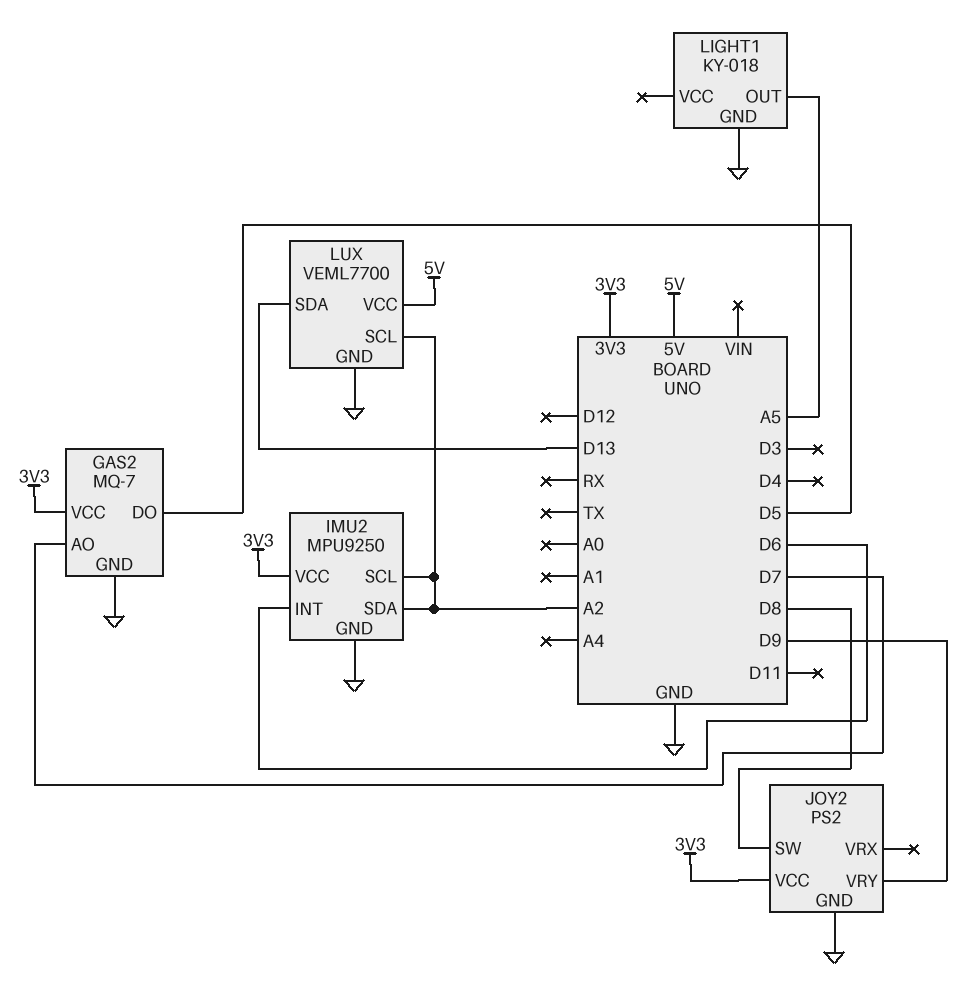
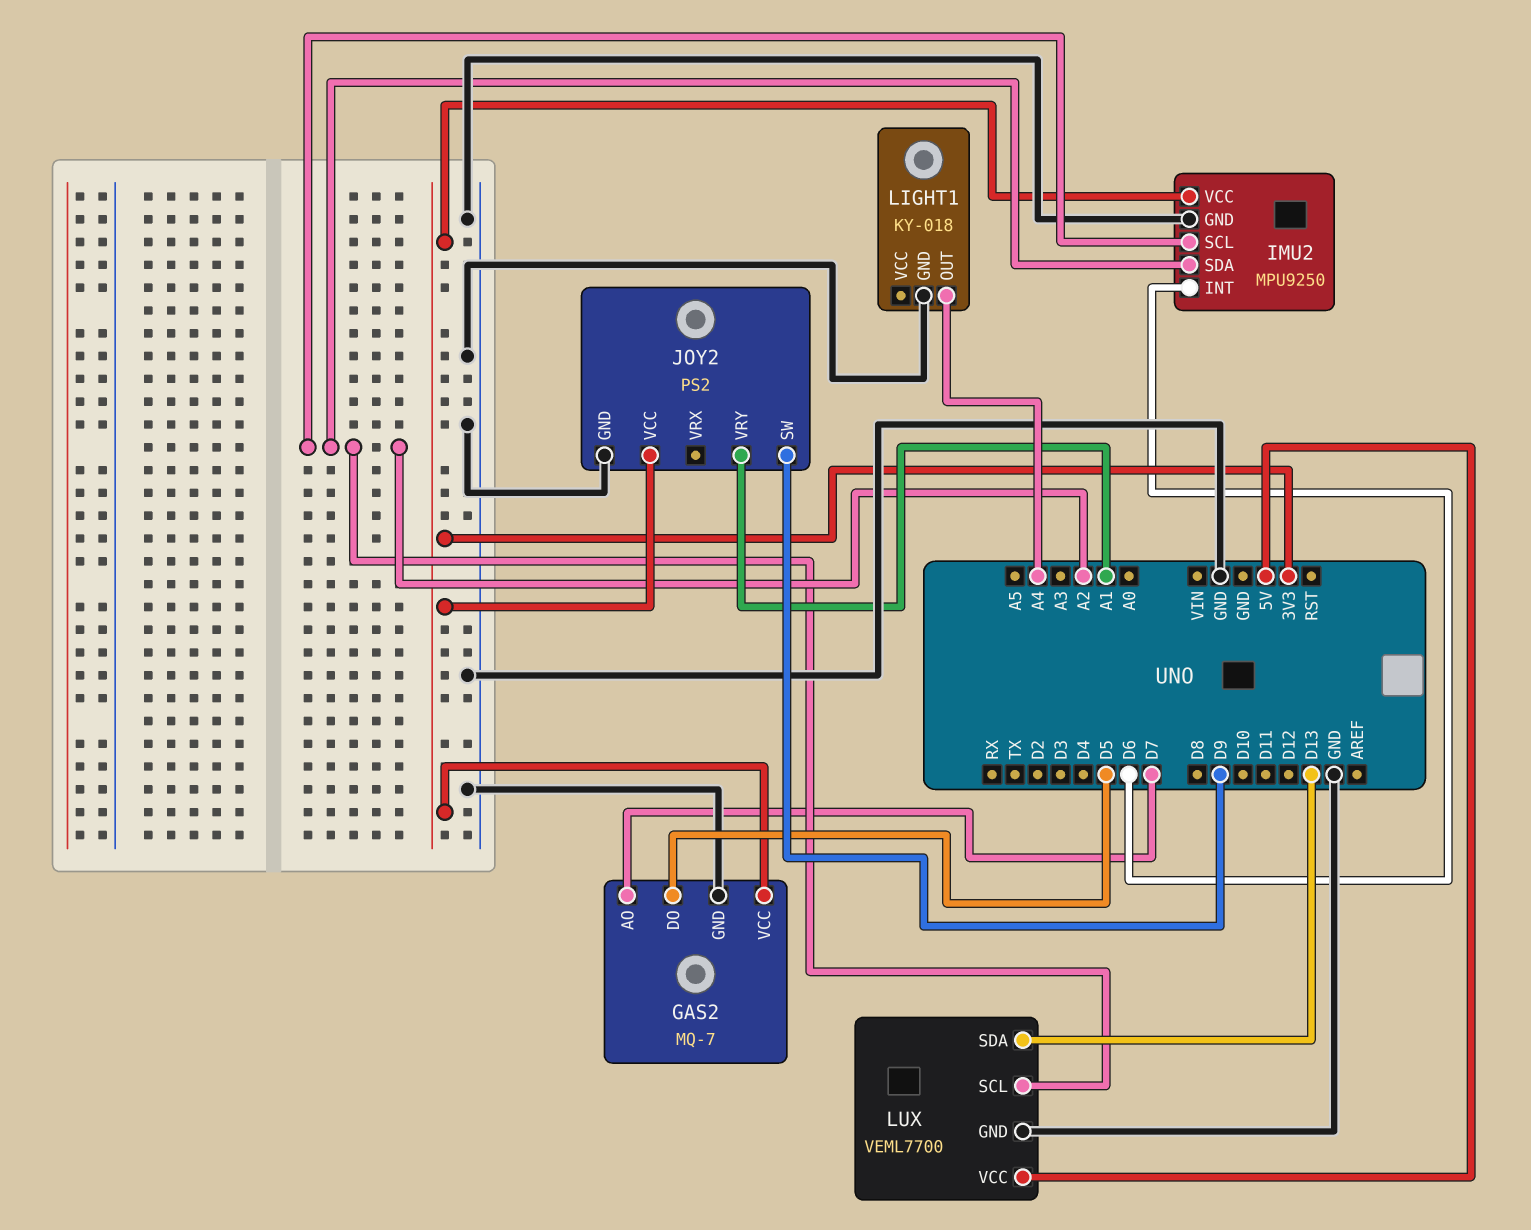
JOY2 pin SW: D8 -> D9
JOY2 pin VRY: D9 -> A1
LIGHT1 pin OUT: A5 -> A4

